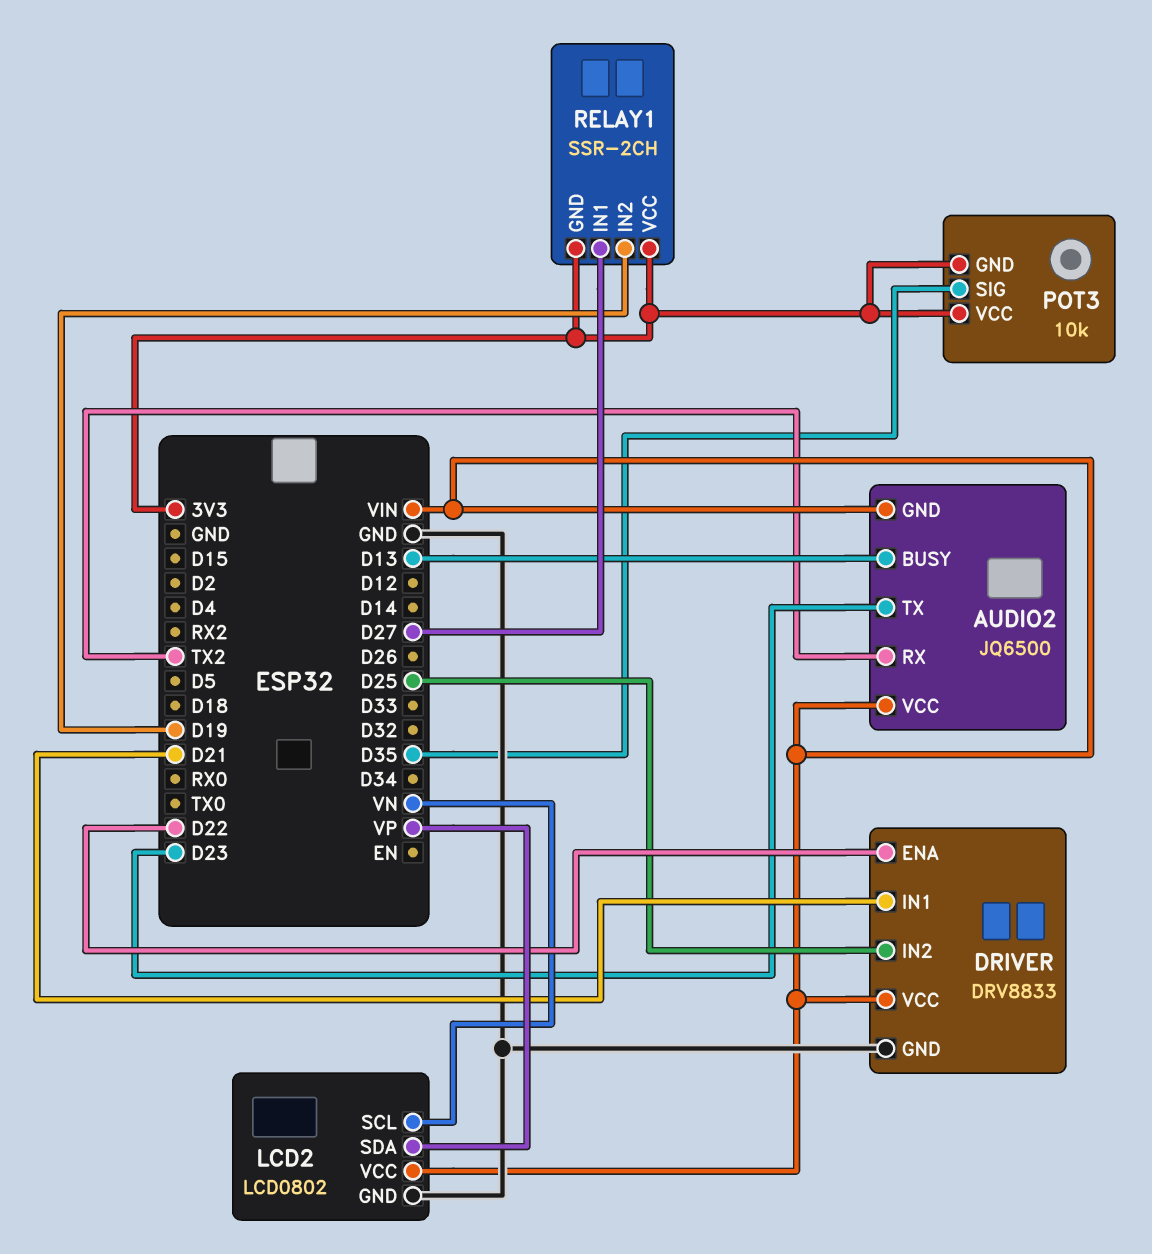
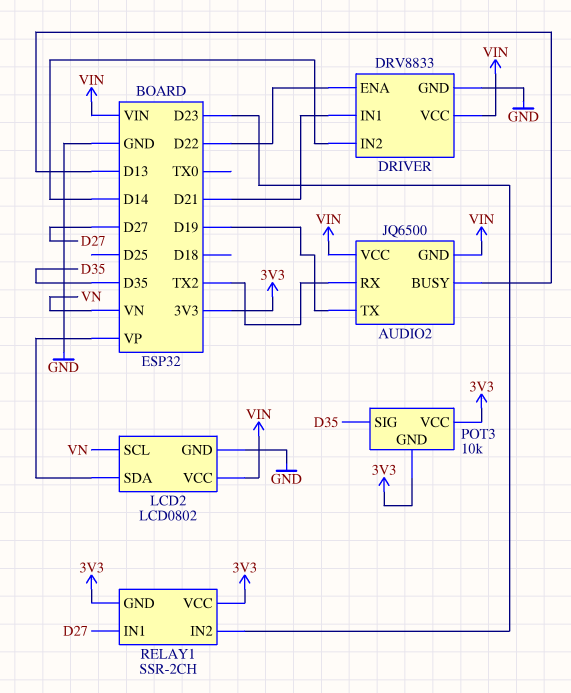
AUDIO2 pin TX: D23 -> D19
DRIVER pin IN2: D25 -> D14
RELAY1 pin IN2: D19 -> D23

